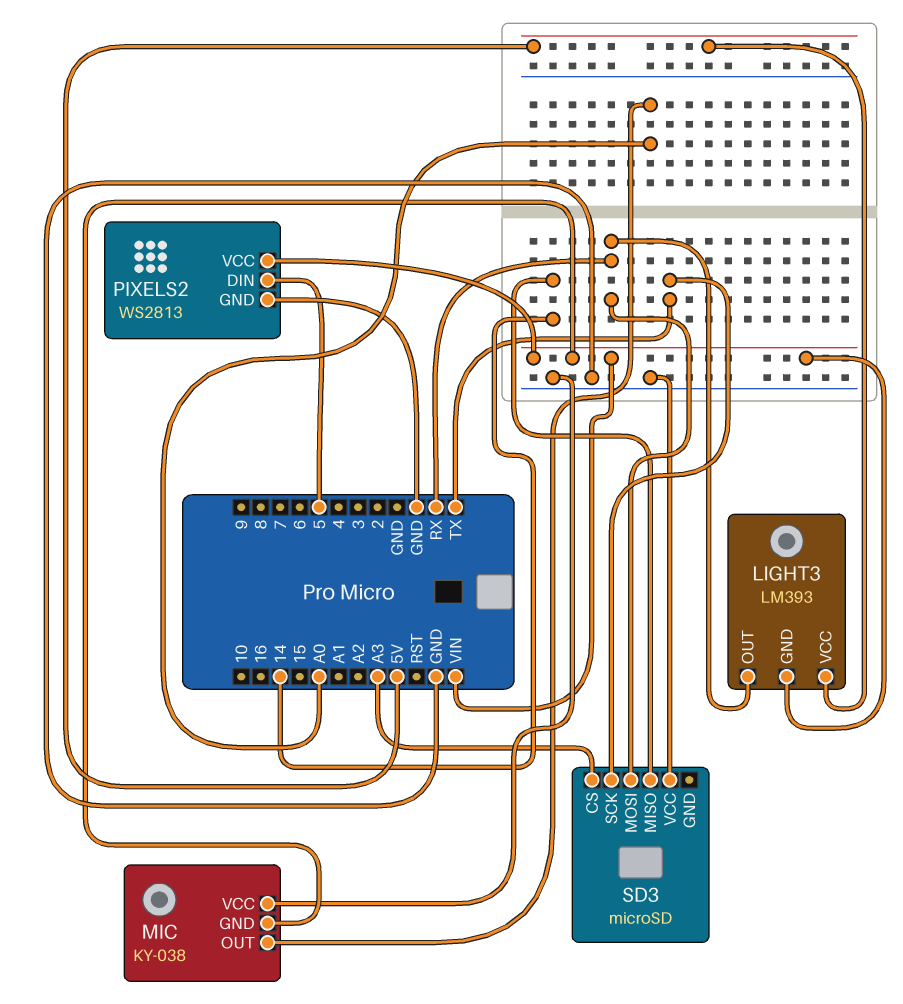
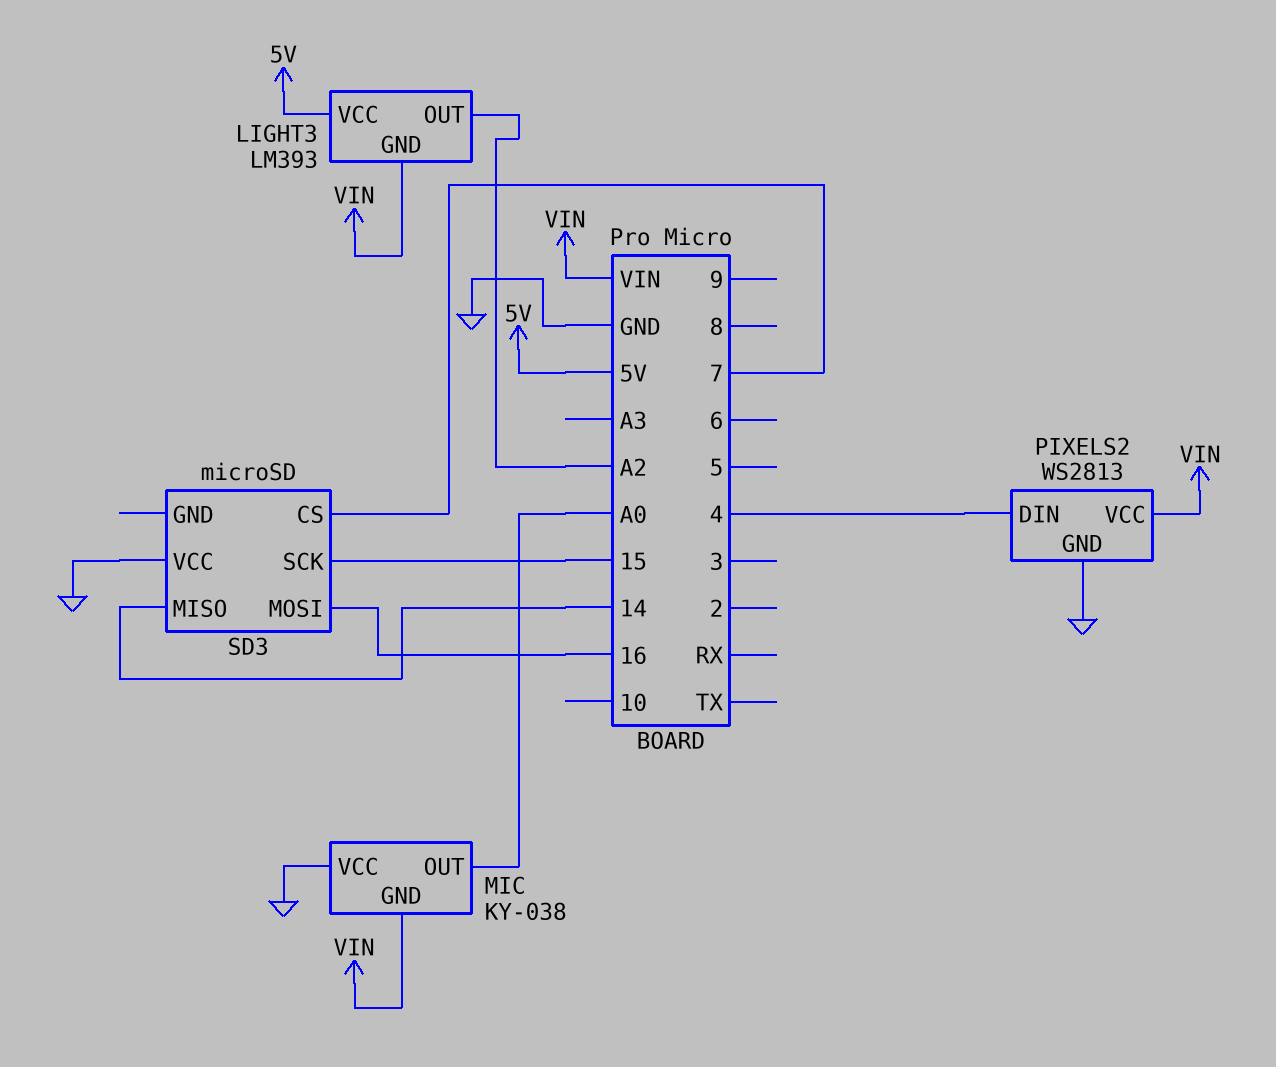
LIGHT3 pin OUT: RX -> A2
PIXELS2 pin DIN: 5 -> 4
SD3 pin CS: A3 -> 7
SD3 pin MOSI: RX -> 16
SD3 pin SCK: TX -> 15

